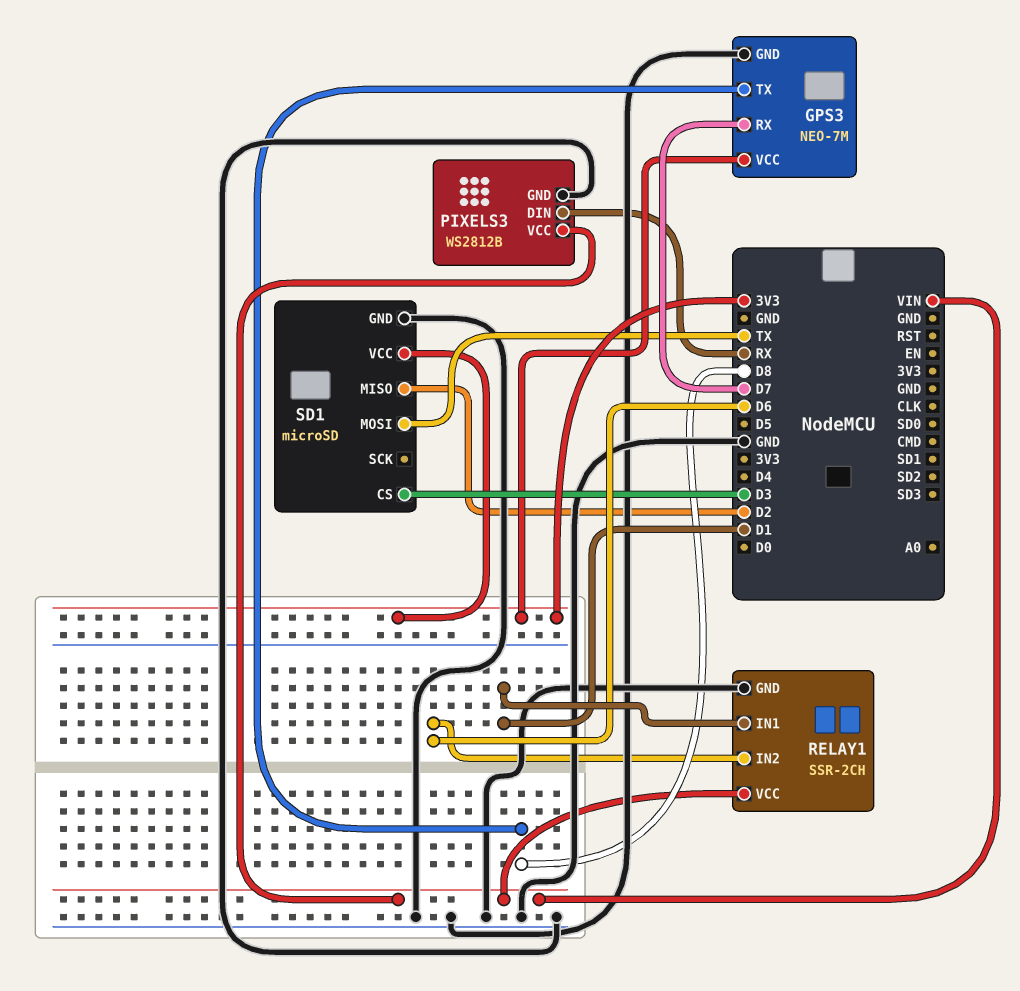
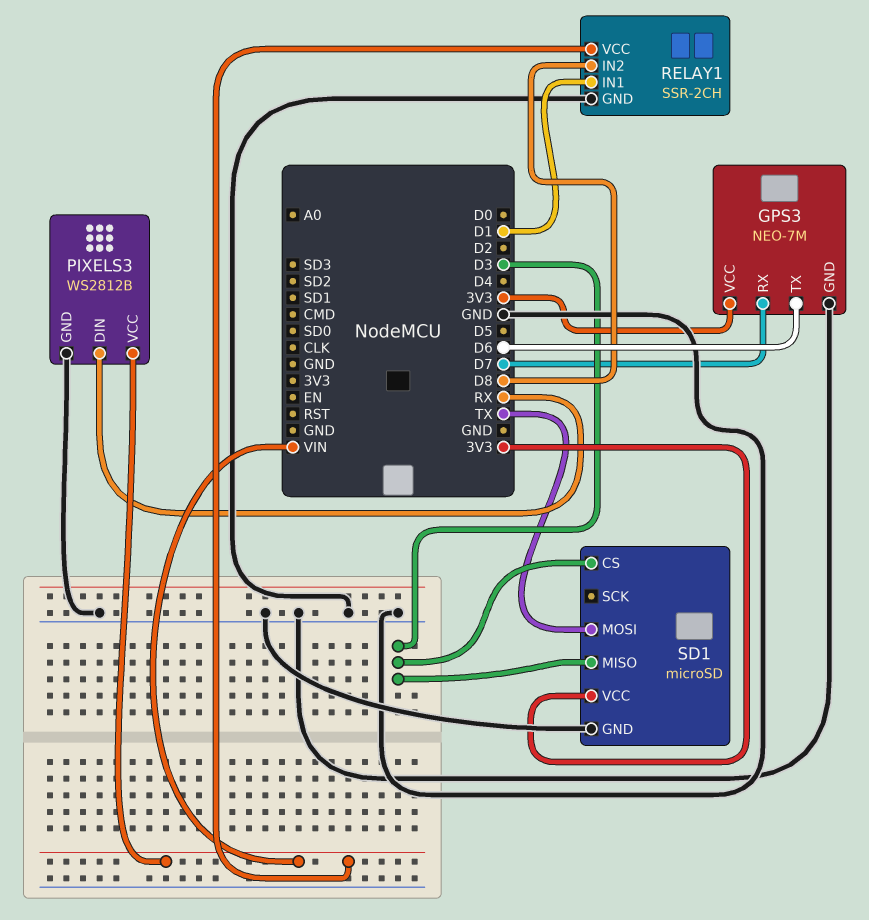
GPS3 pin TX: D8 -> D6
RELAY1 pin IN2: D6 -> D8
SD1 pin MISO: D2 -> D3

